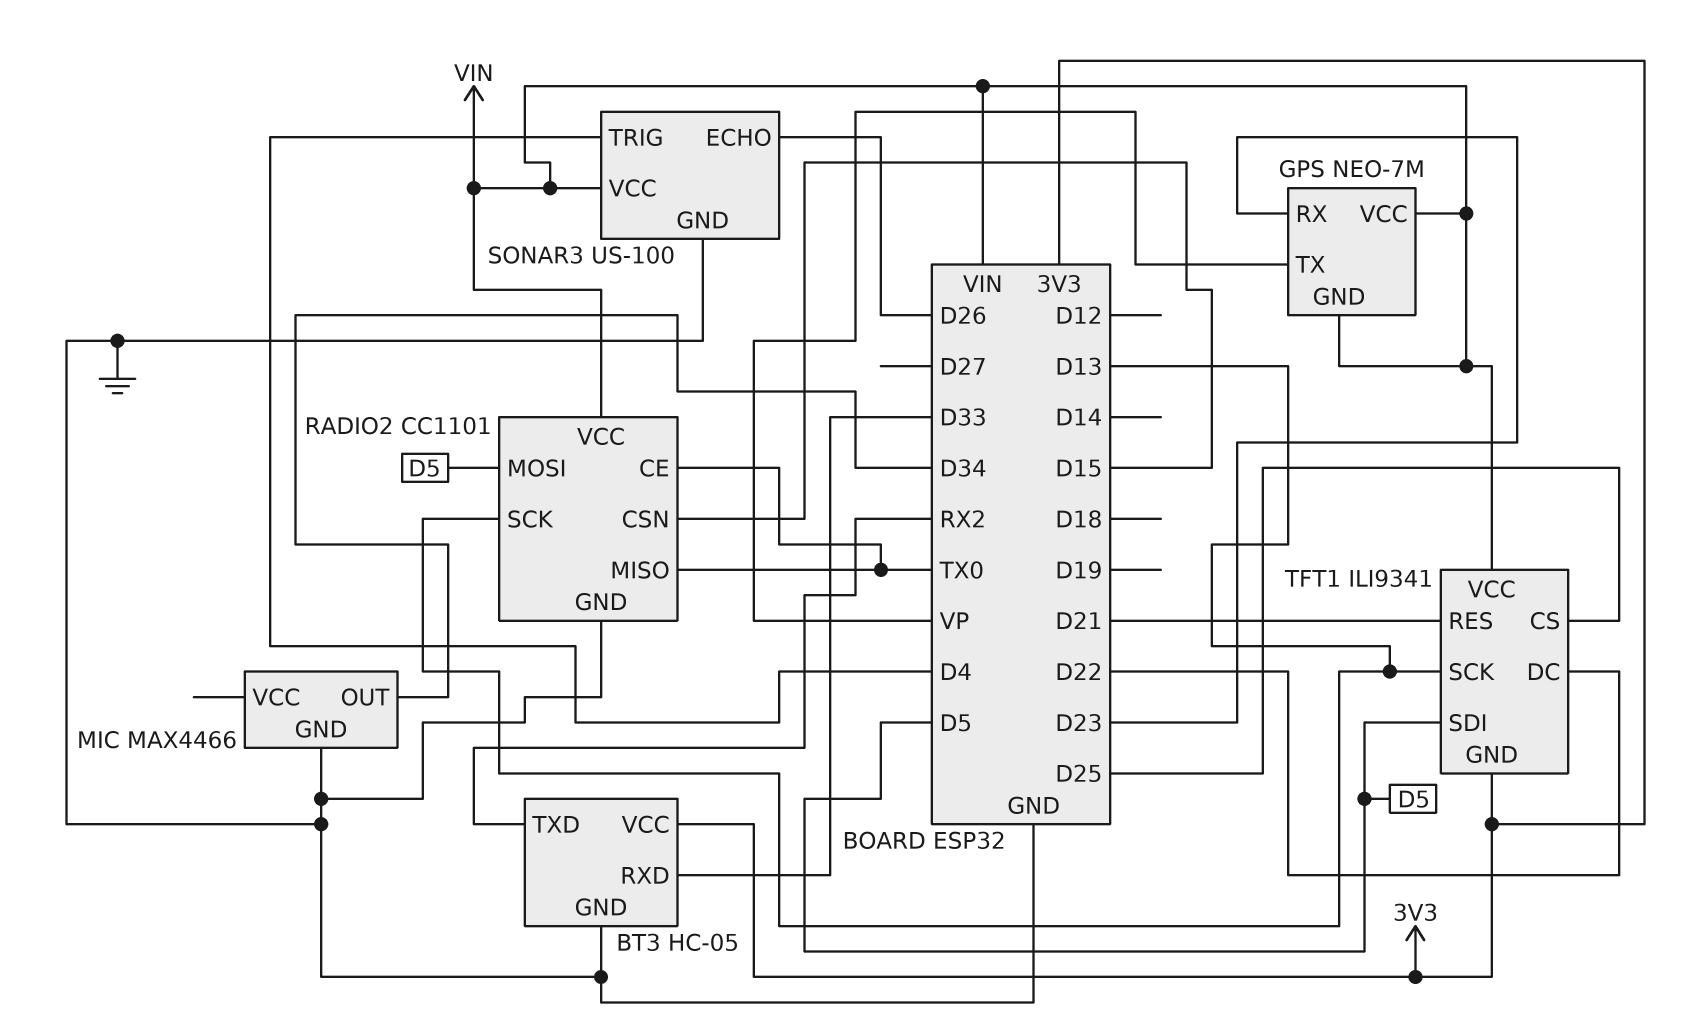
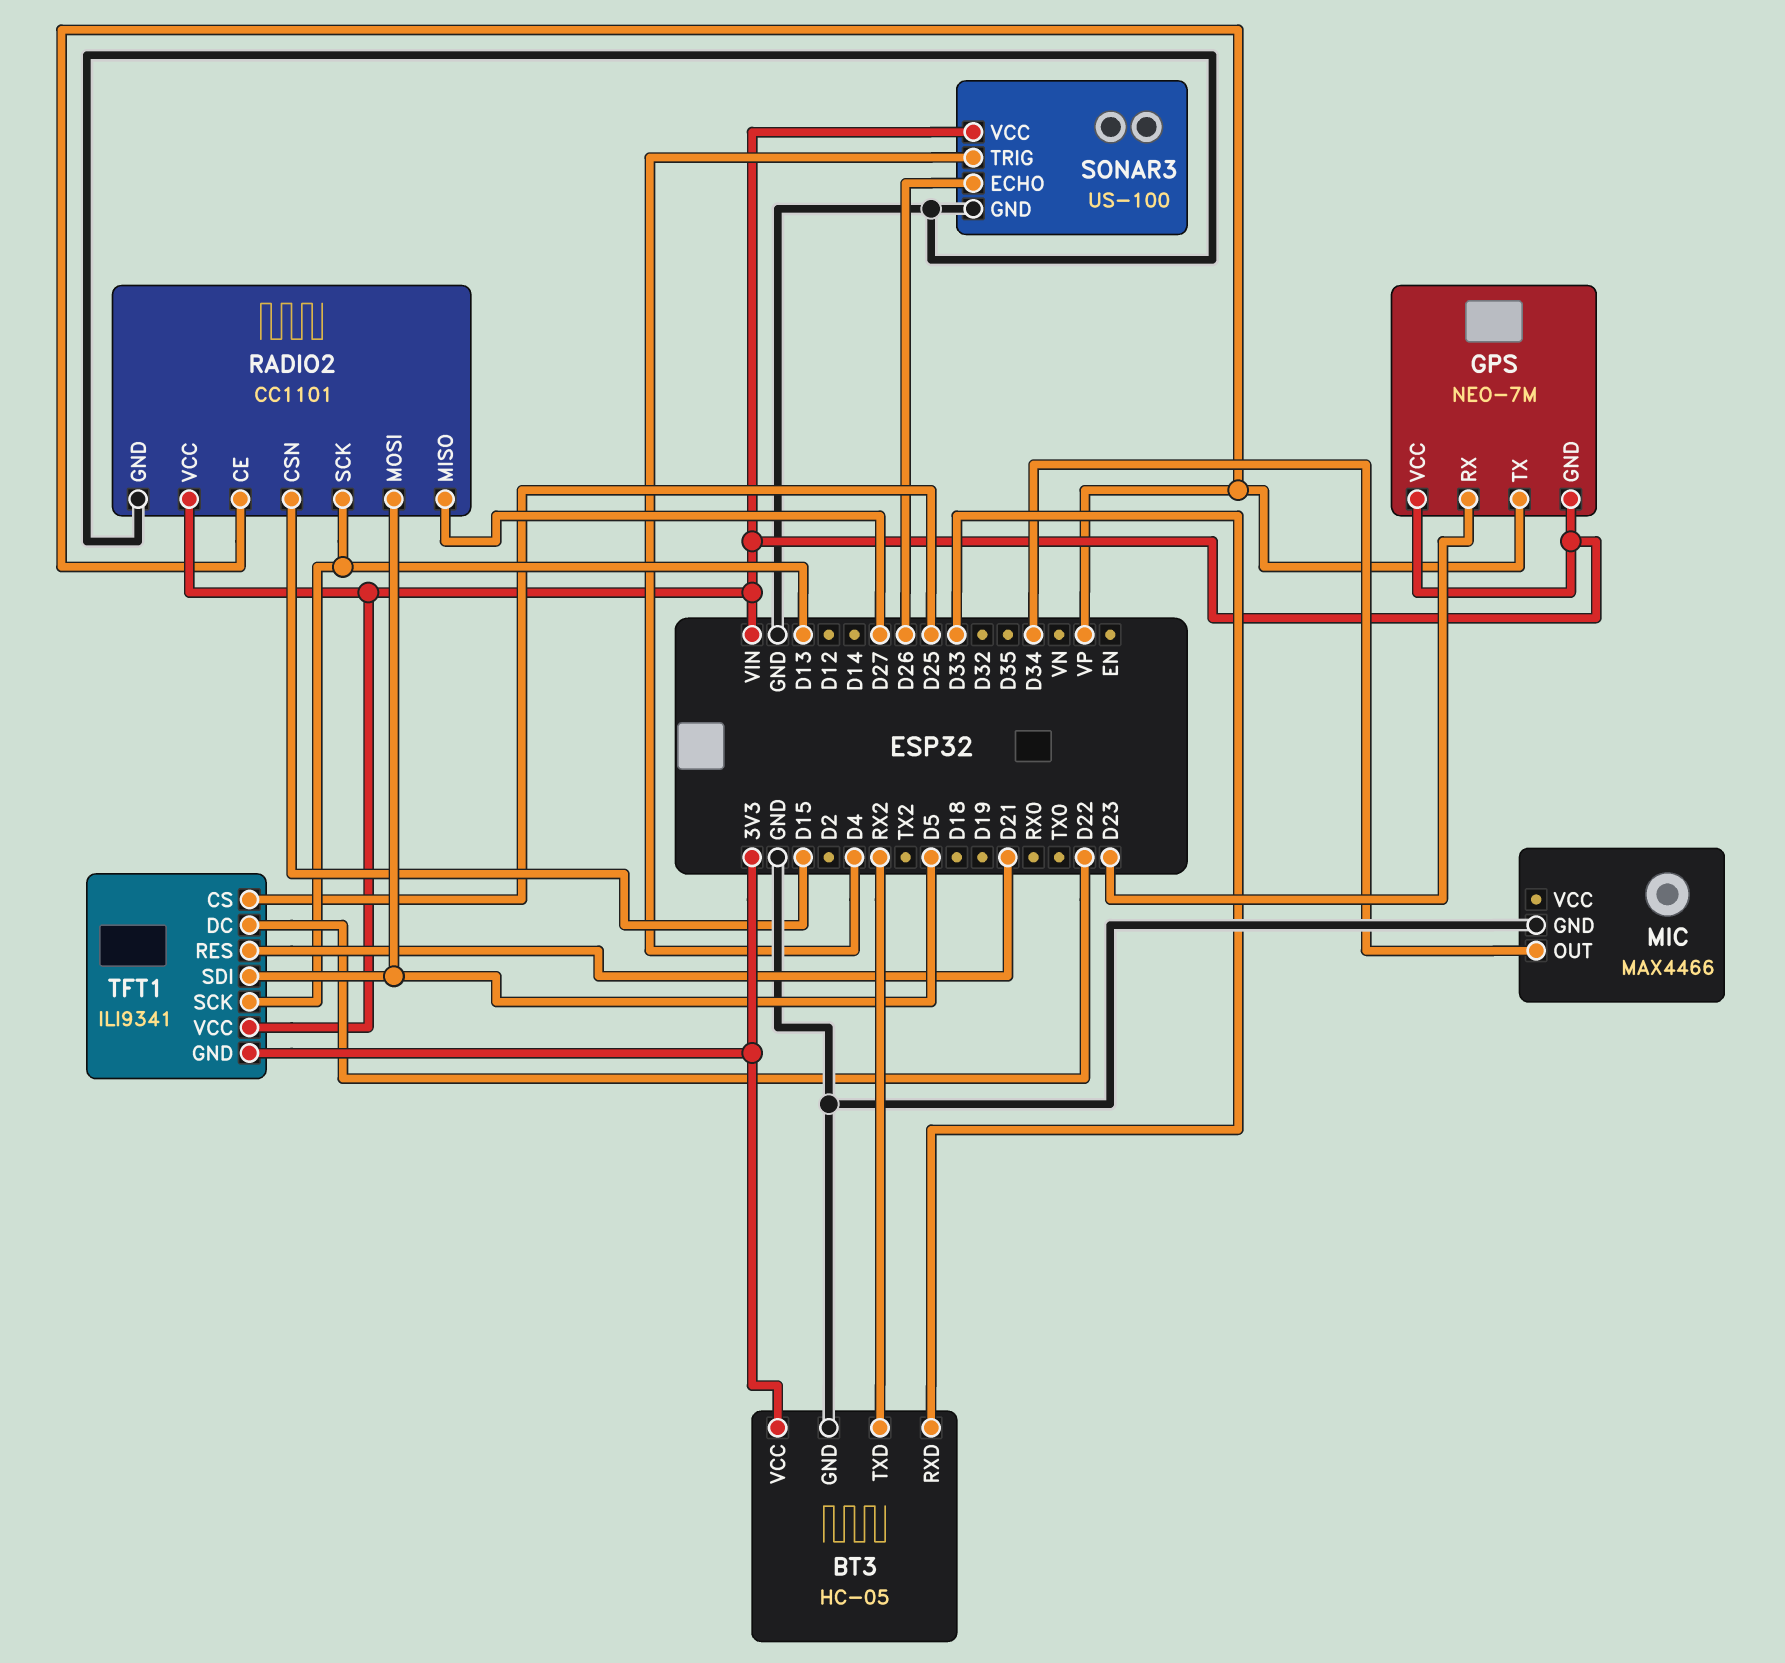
RADIO2 pin CE: TX0 -> VP
RADIO2 pin MISO: TX0 -> D27

